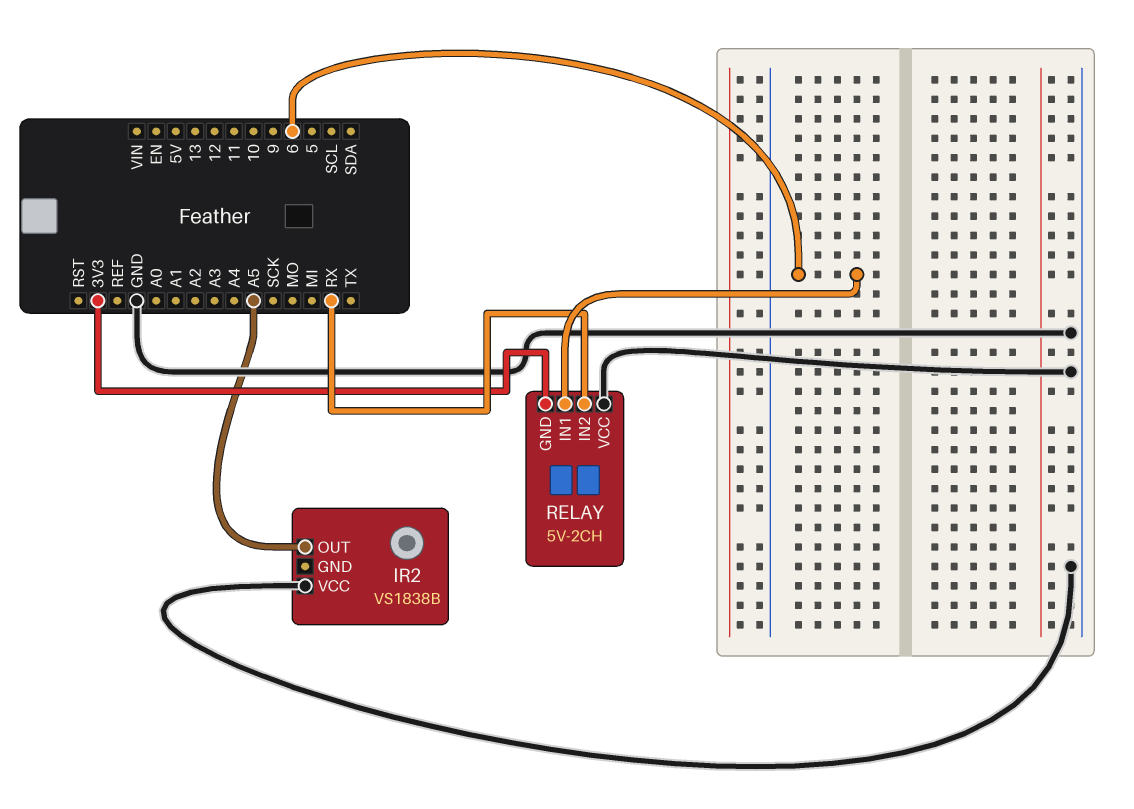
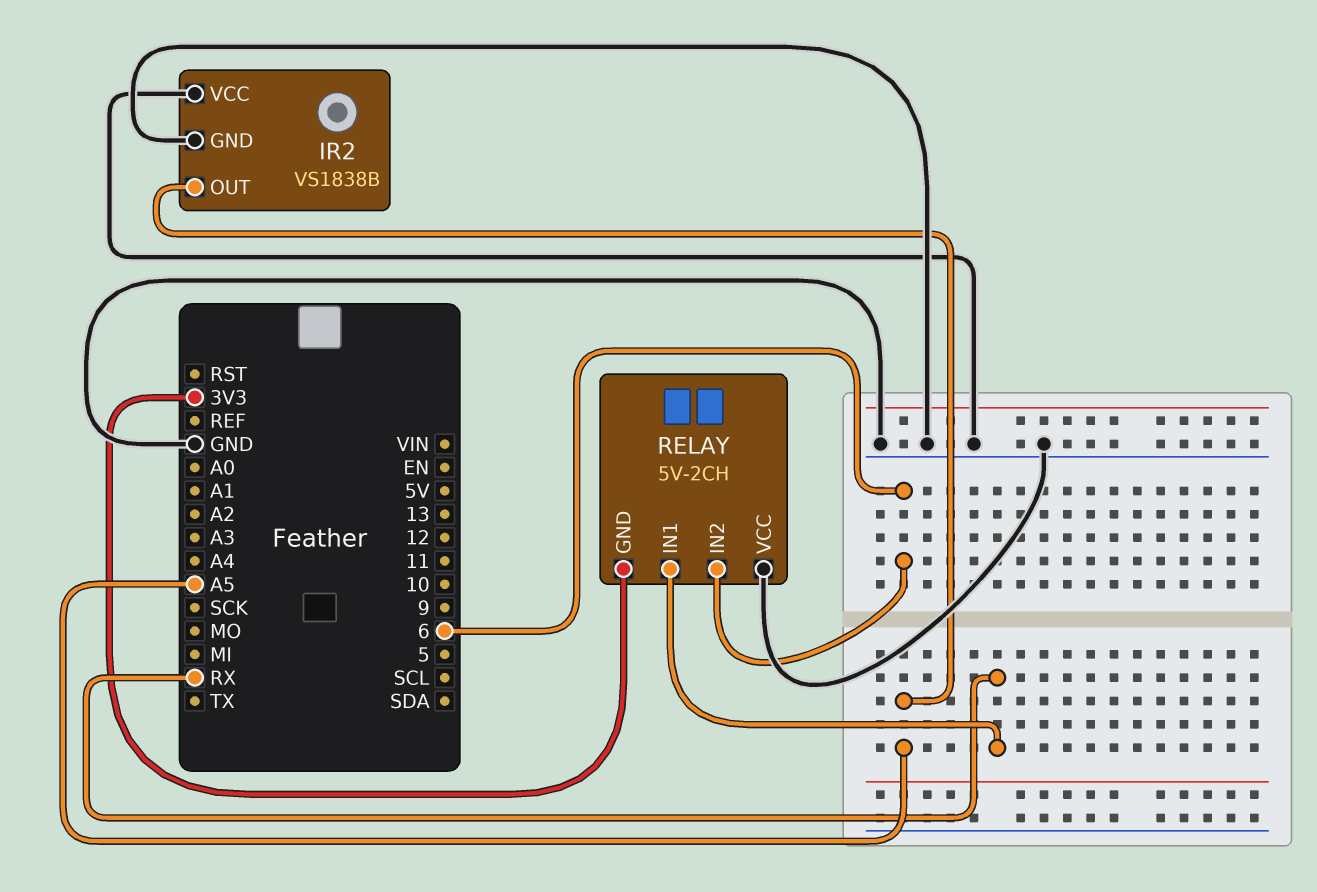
IR2 pin GND: none -> GND
RELAY pin IN1: 6 -> RX
RELAY pin IN2: RX -> 6

